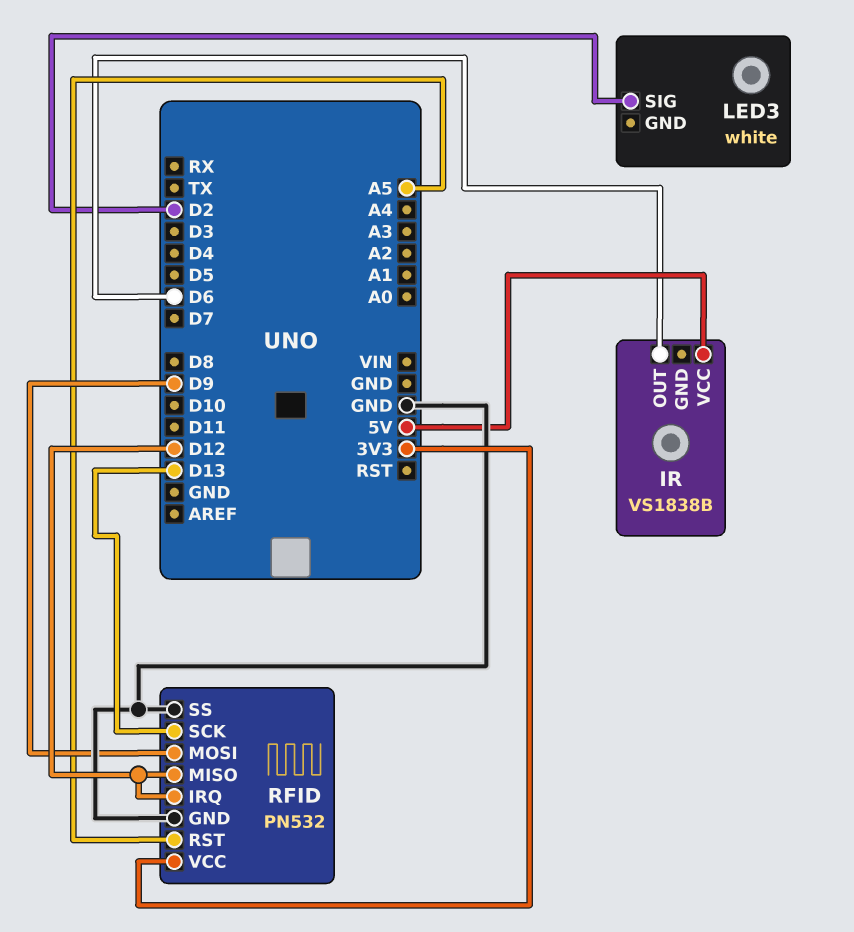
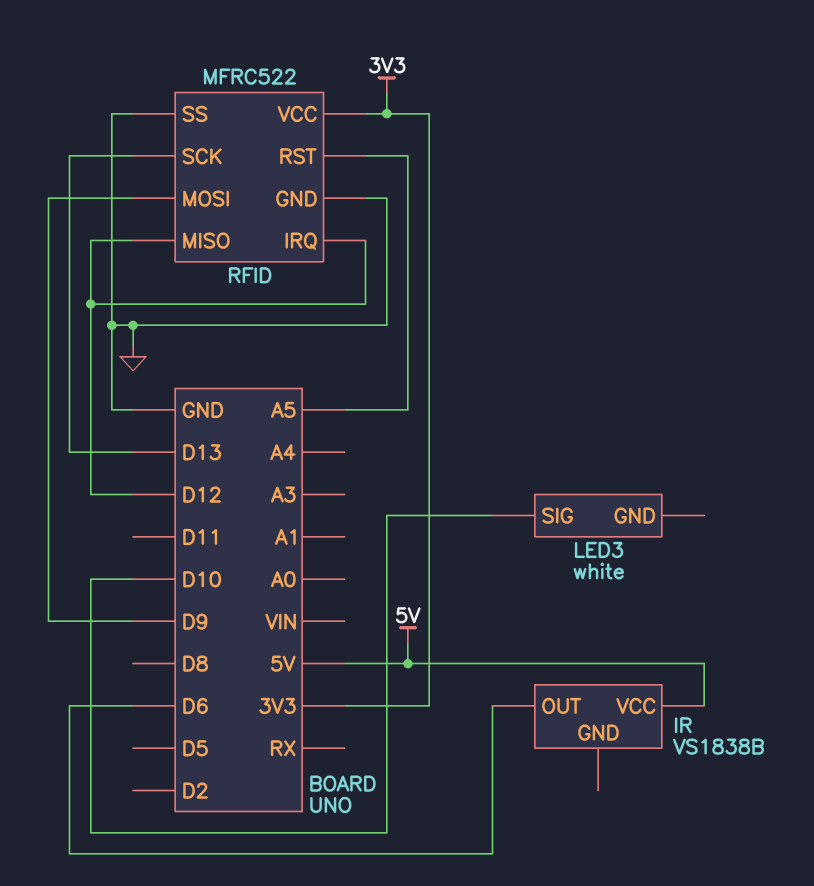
LED3 pin SIG: D2 -> D10
RFID: PN532 -> MFRC522

